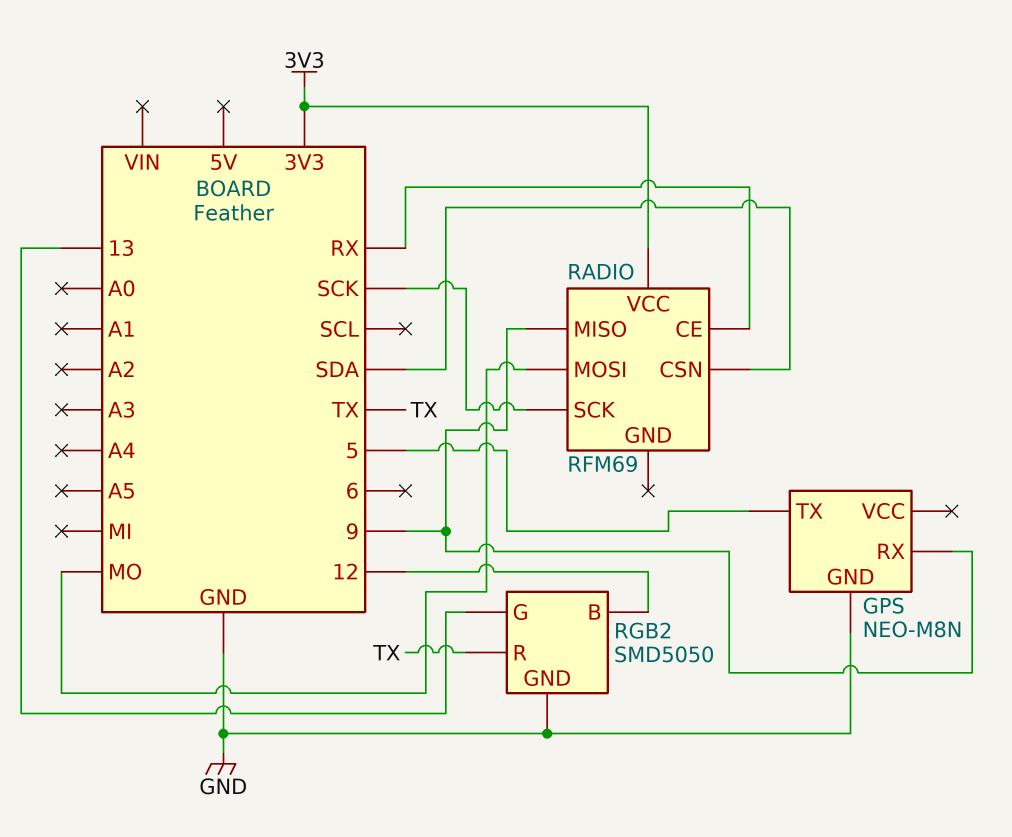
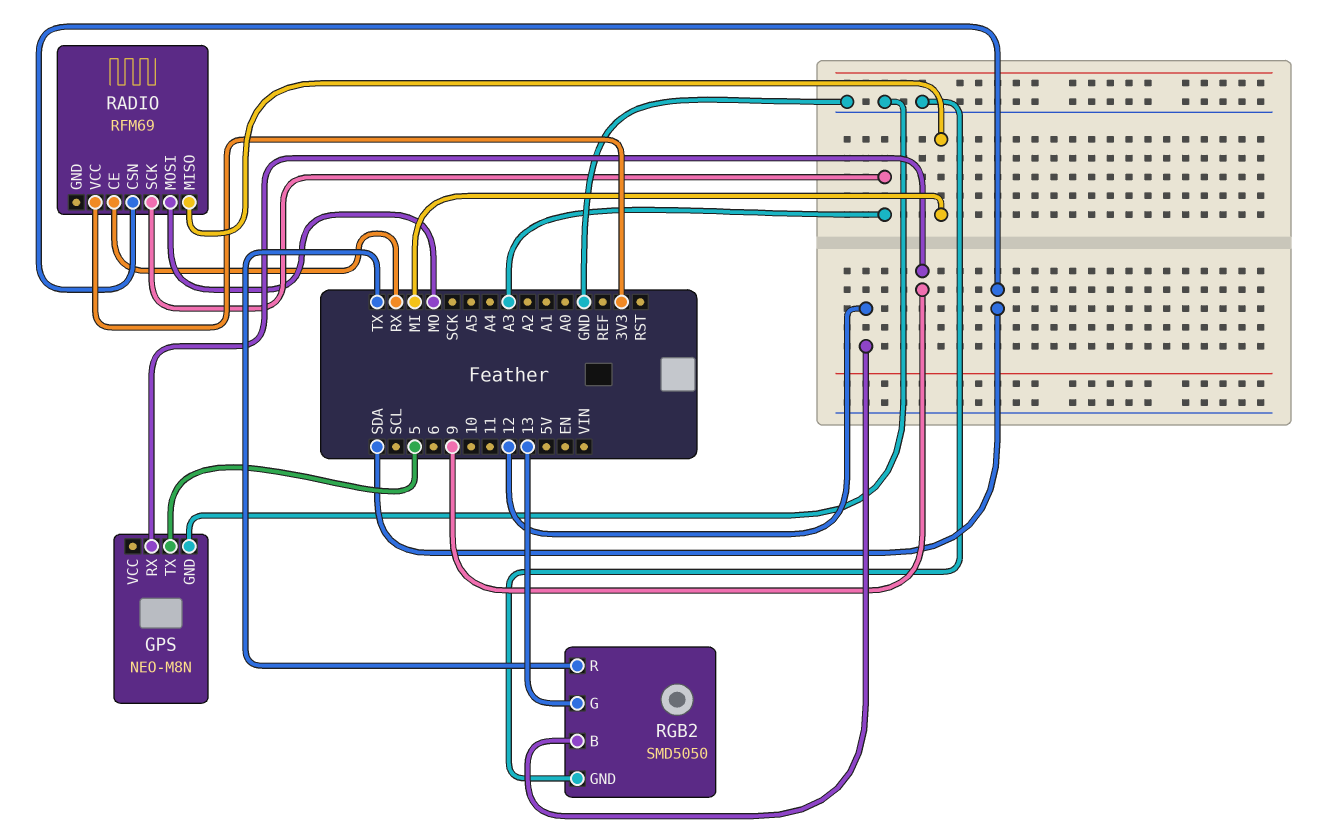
RADIO pin MISO: 9 -> MI
RADIO pin SCK: SCK -> A3

